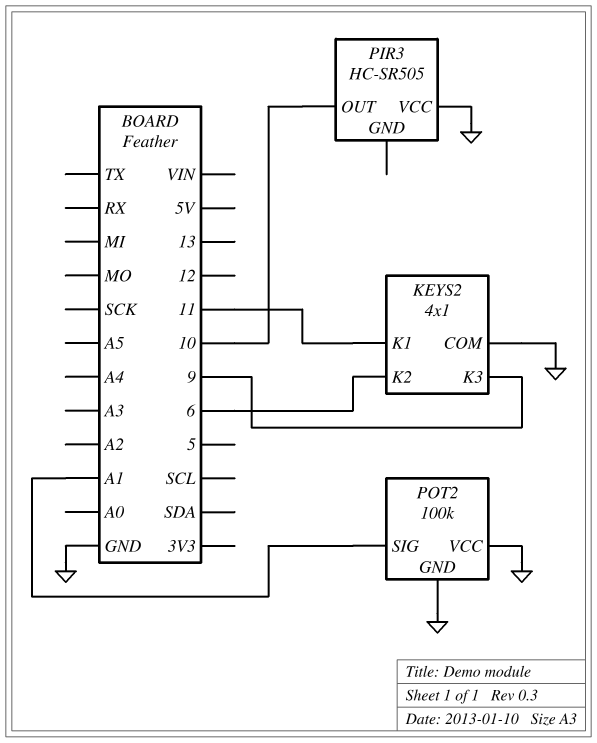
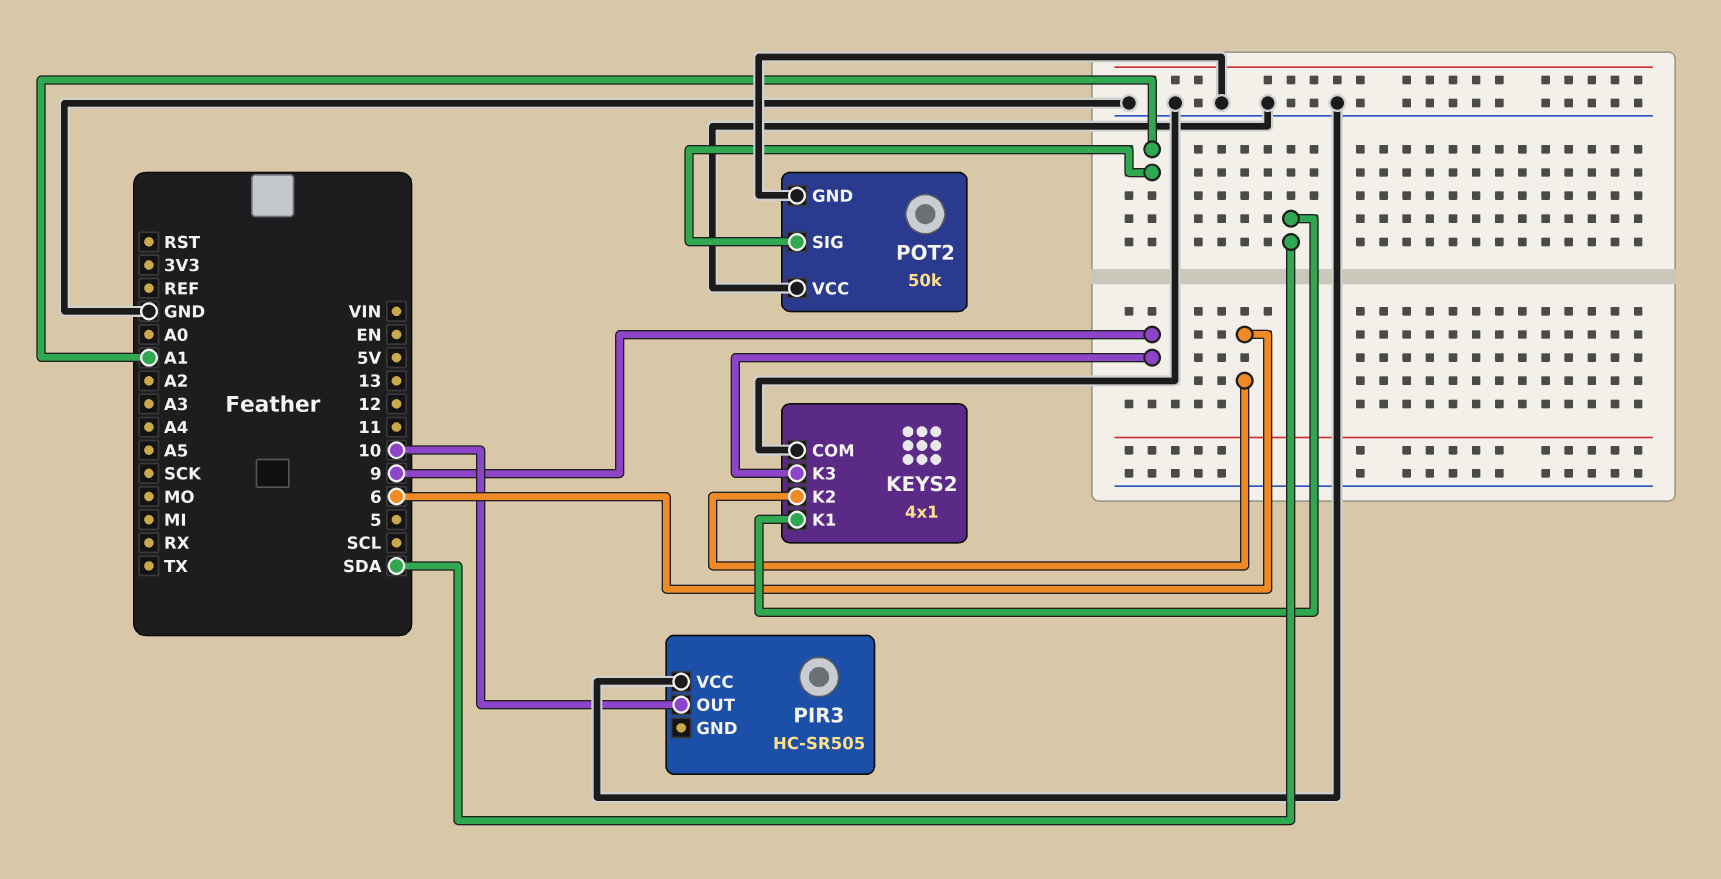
KEYS2 pin K1: 11 -> SDA
POT2: 100k -> 50k

